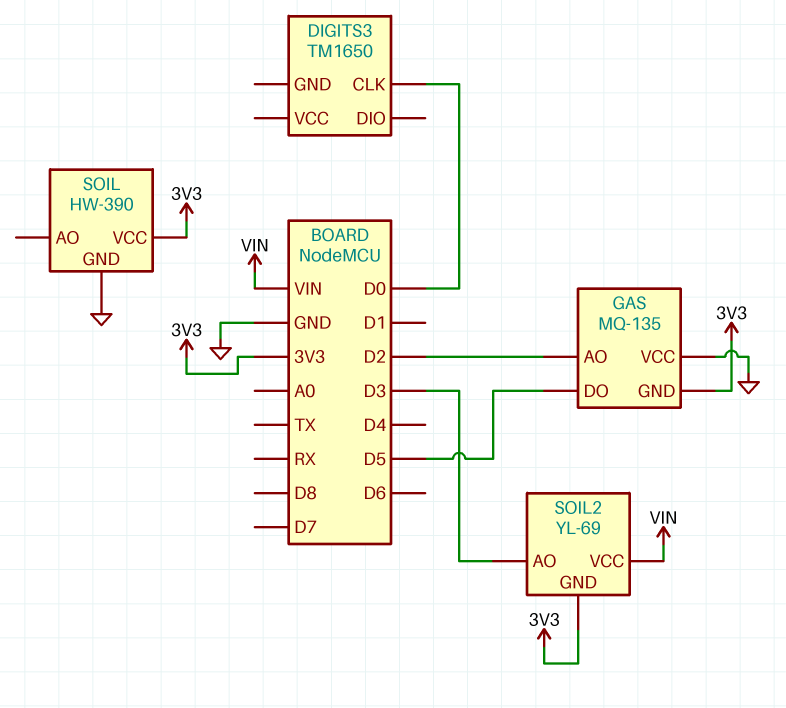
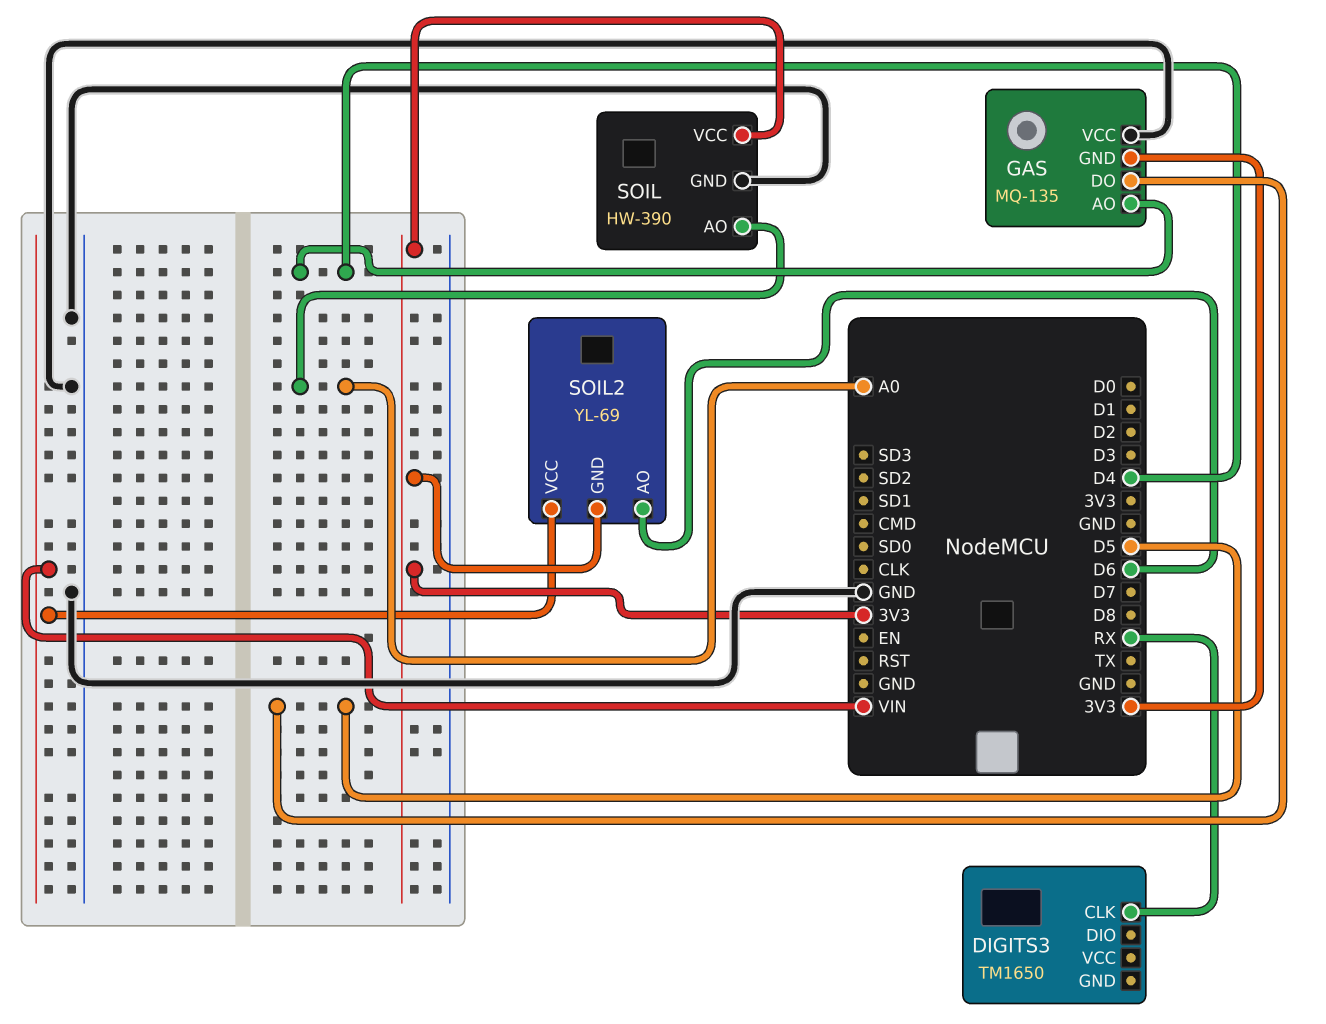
DIGITS3 pin CLK: D0 -> RX
GAS pin AO: D2 -> D4
SOIL pin AO: none -> A0
SOIL2 pin AO: D3 -> D6

